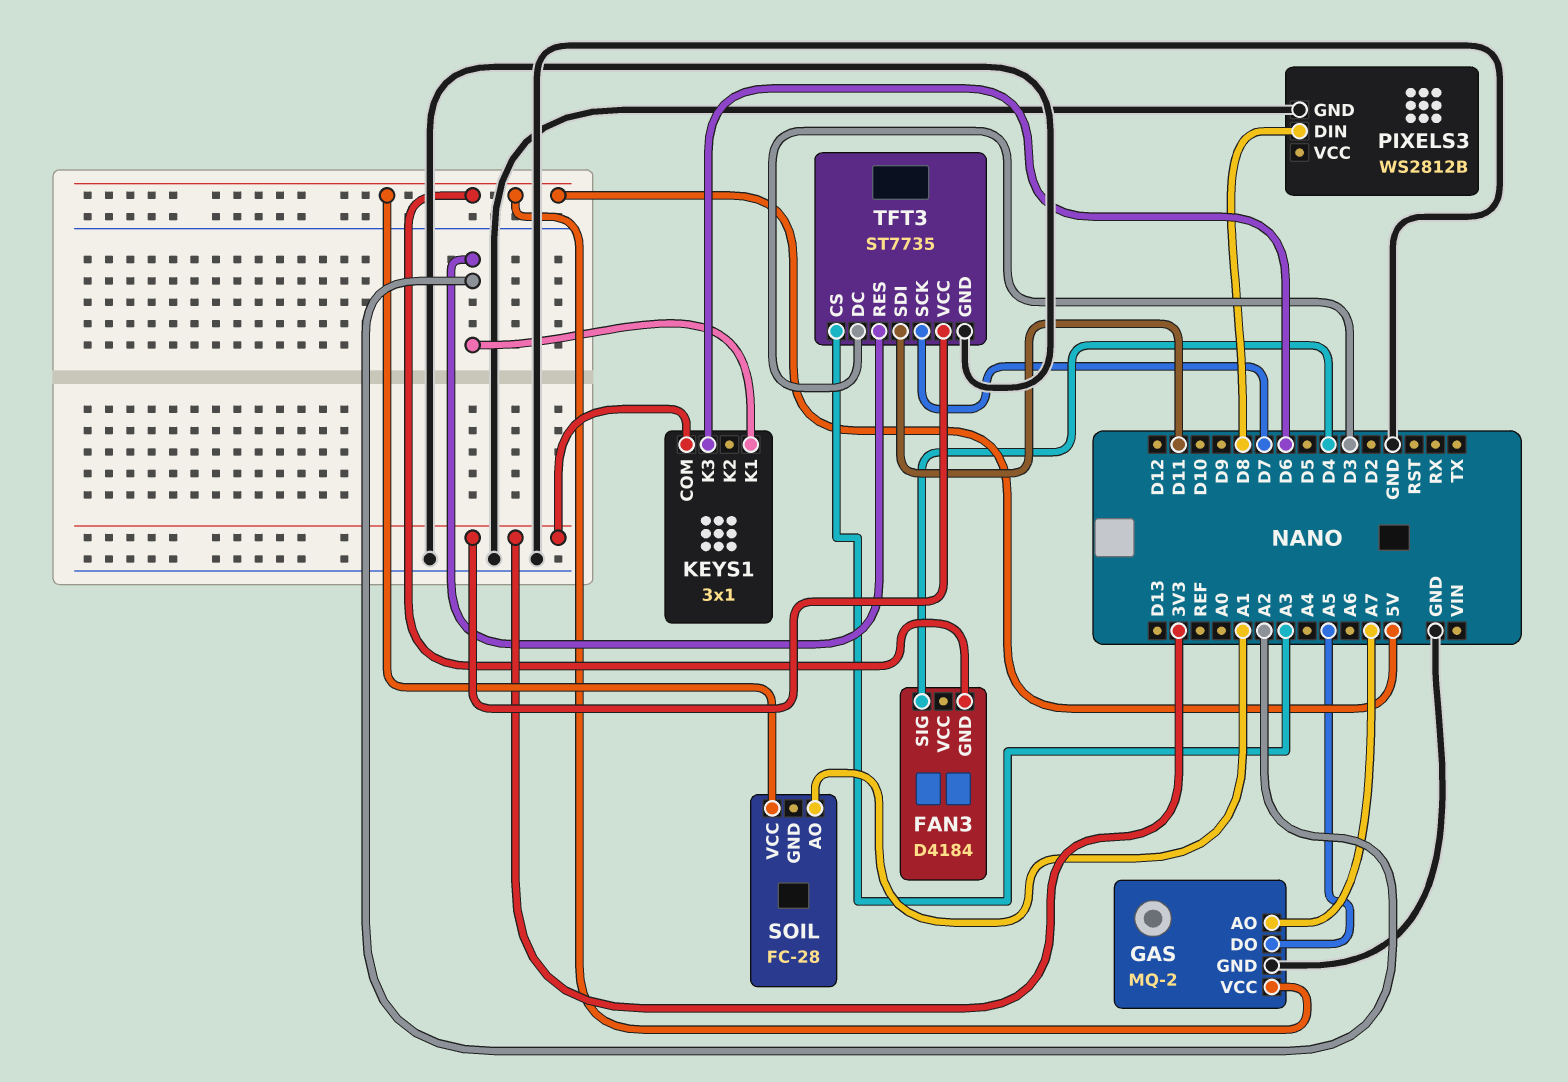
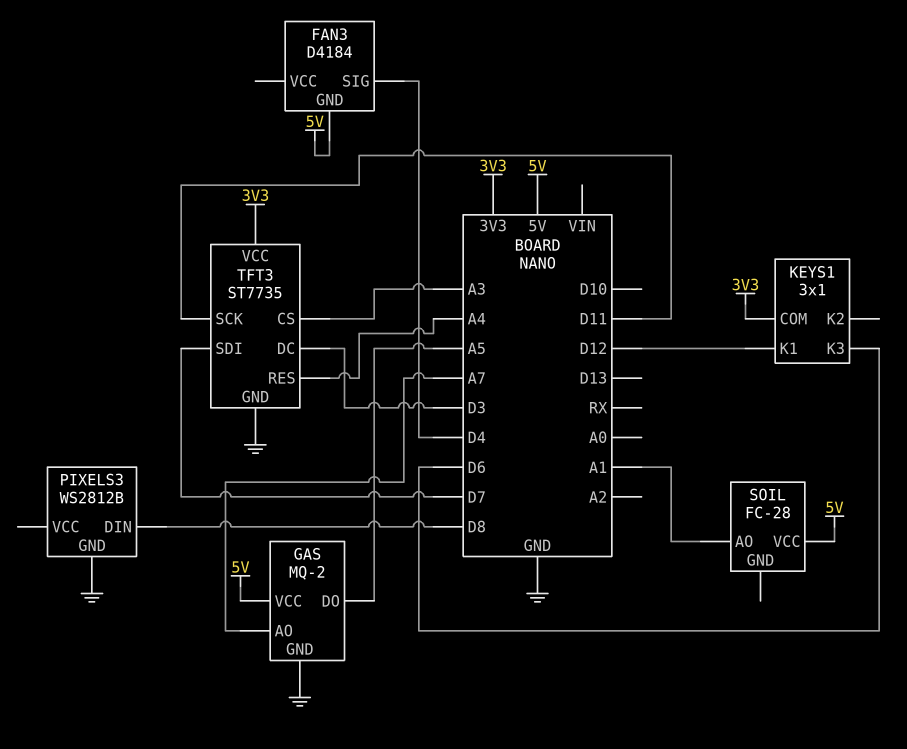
KEYS1 pin K1: A2 -> D12
TFT3 pin RES: A2 -> A4
TFT3 pin SCK: D7 -> D11
TFT3 pin SDI: D11 -> D7

